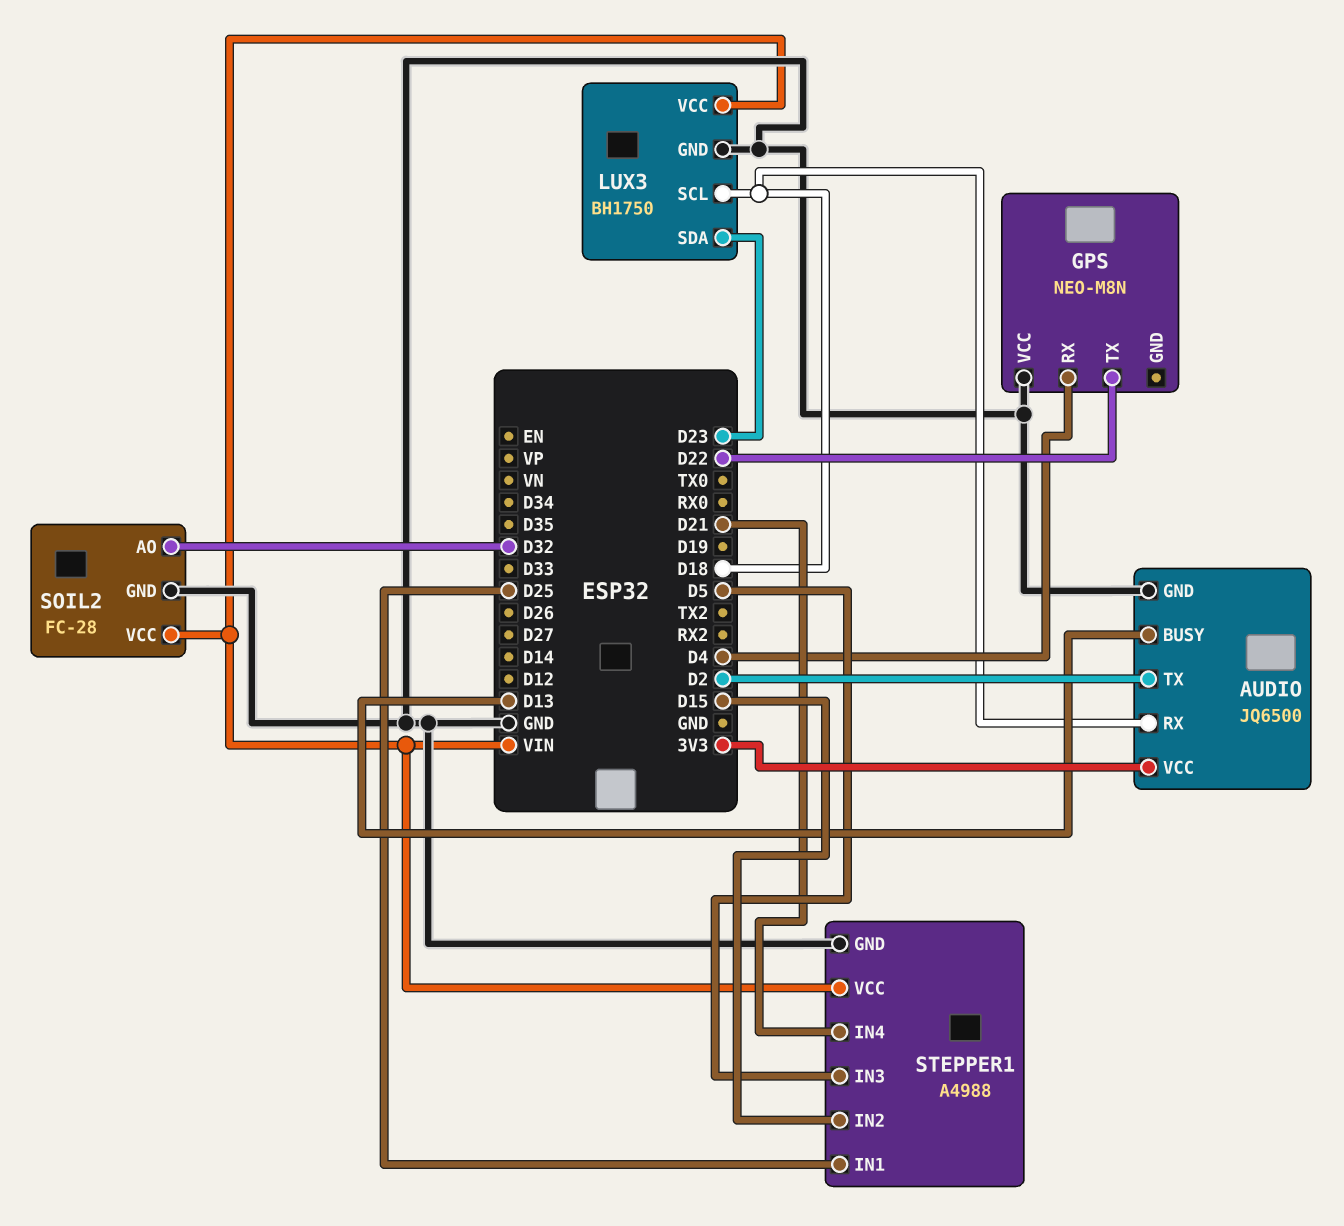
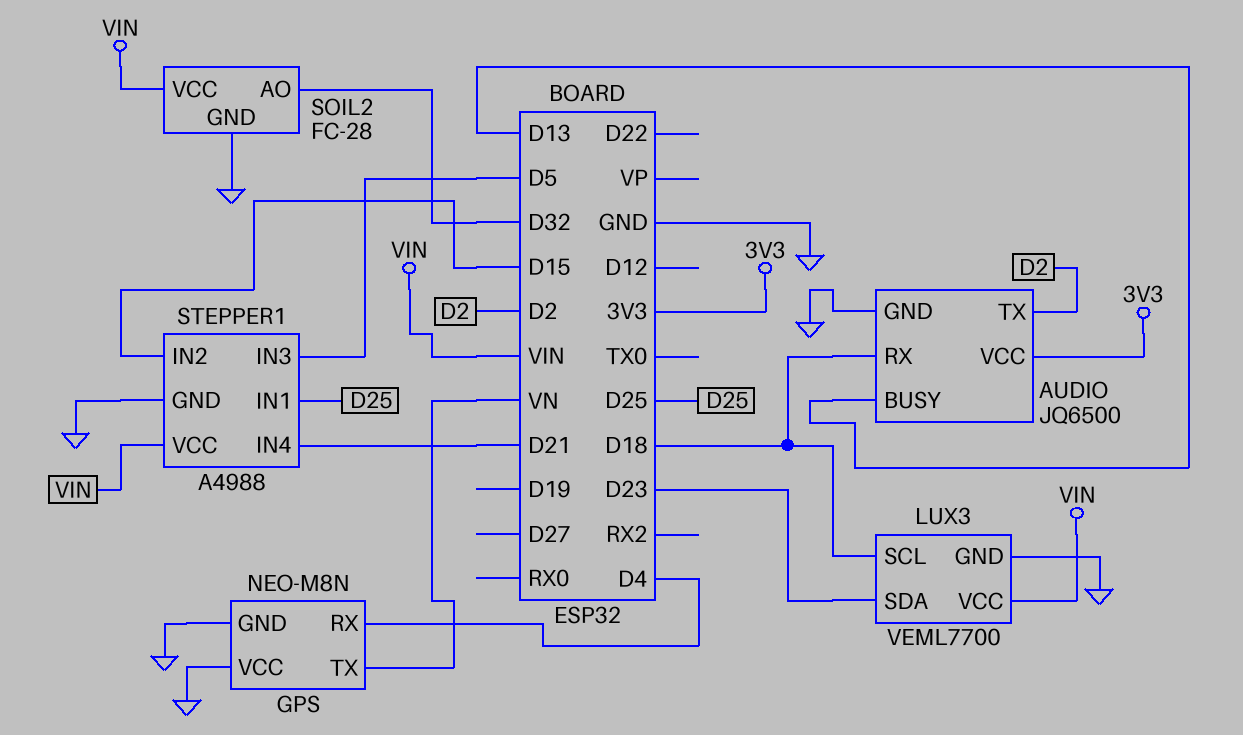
GPS pin GND: none -> GND
GPS pin TX: D22 -> VN
LUX3: BH1750 -> VEML7700

